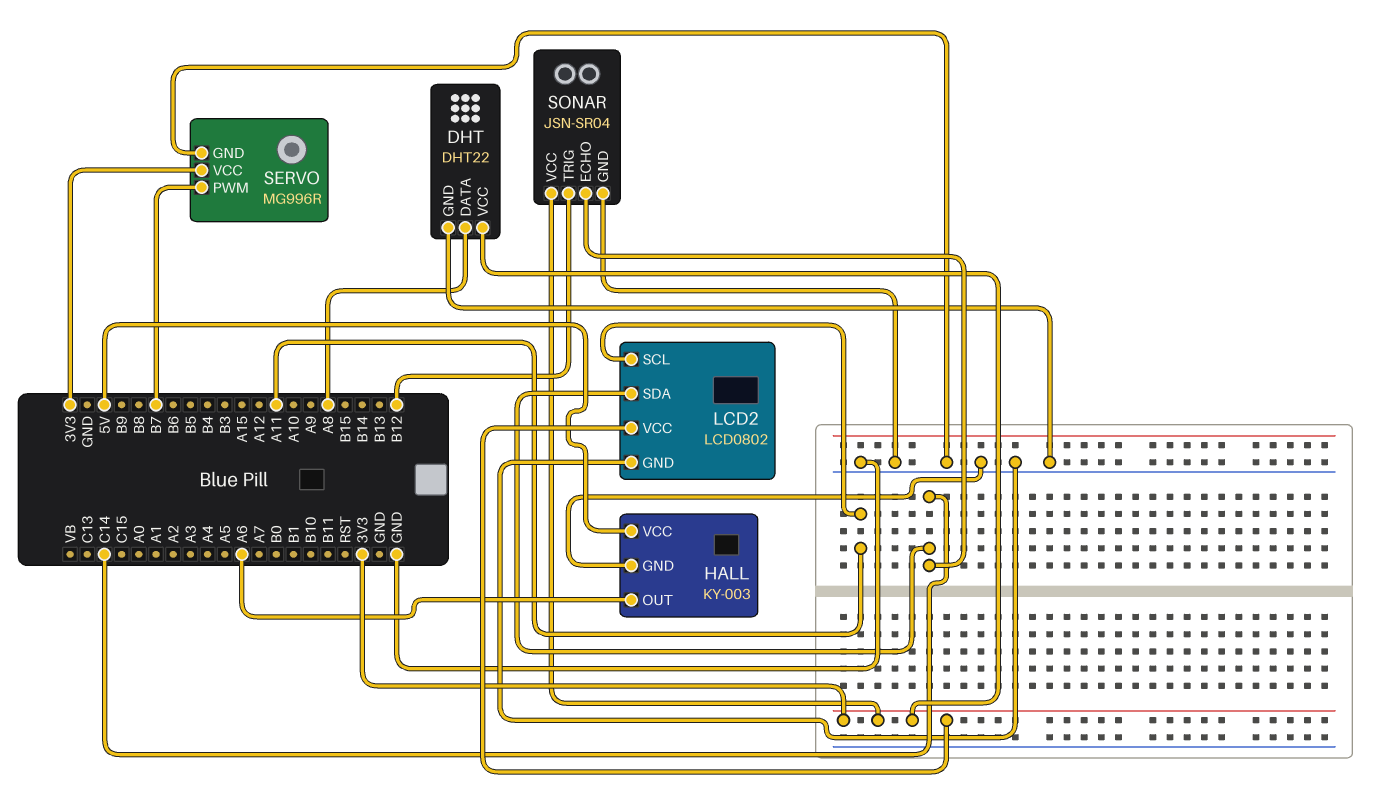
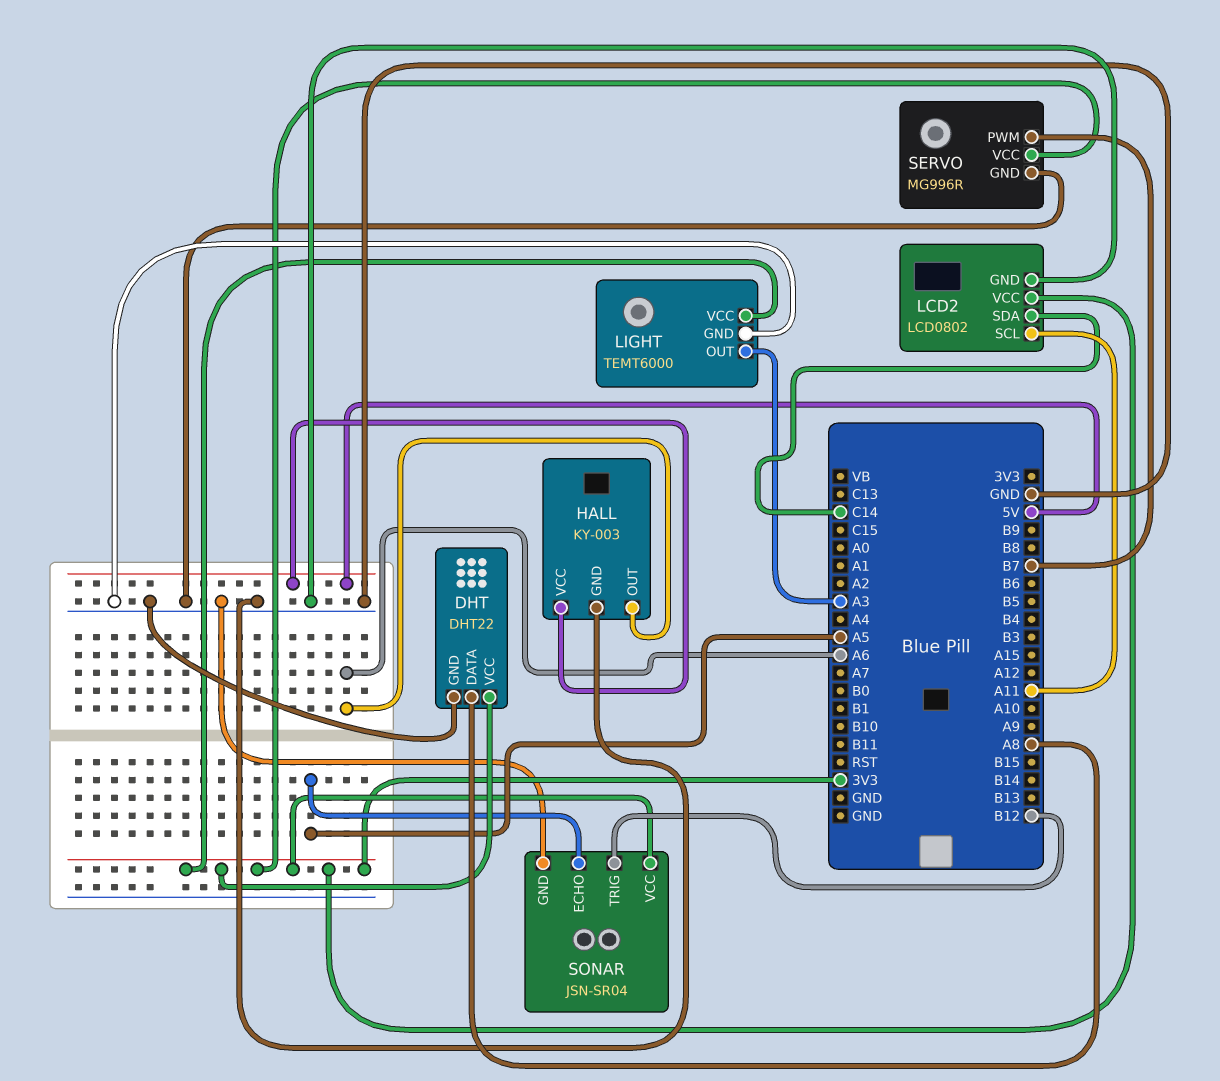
LIGHT: none -> TEMT6000
LIGHT pin GND: none -> GND
LIGHT pin OUT: none -> A3
LIGHT pin VCC: none -> 3V3
SONAR pin ECHO: C14 -> A5

